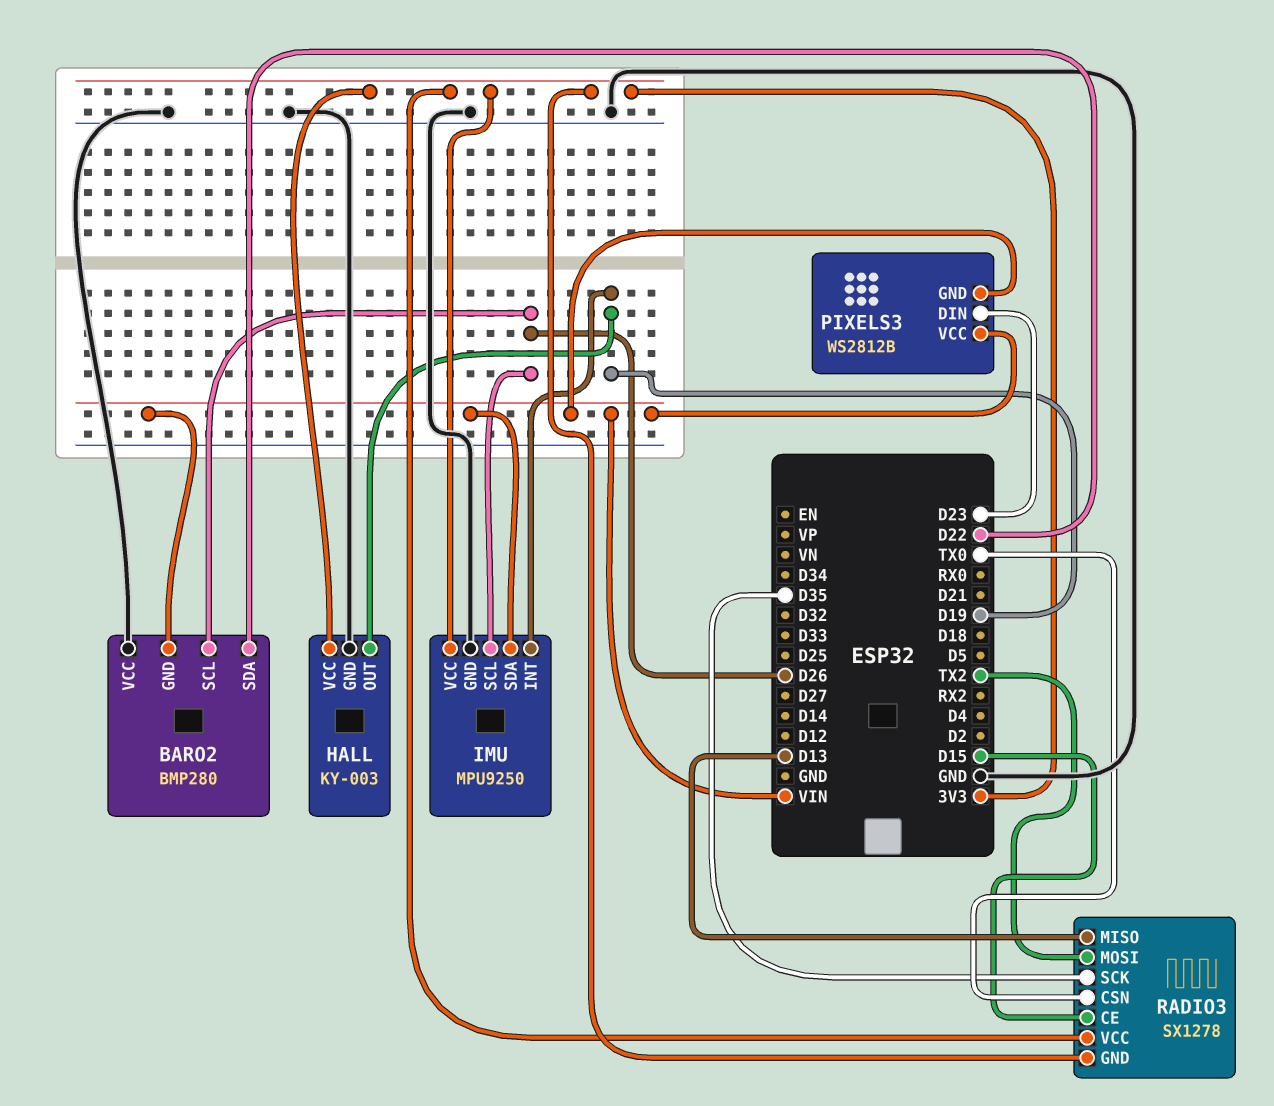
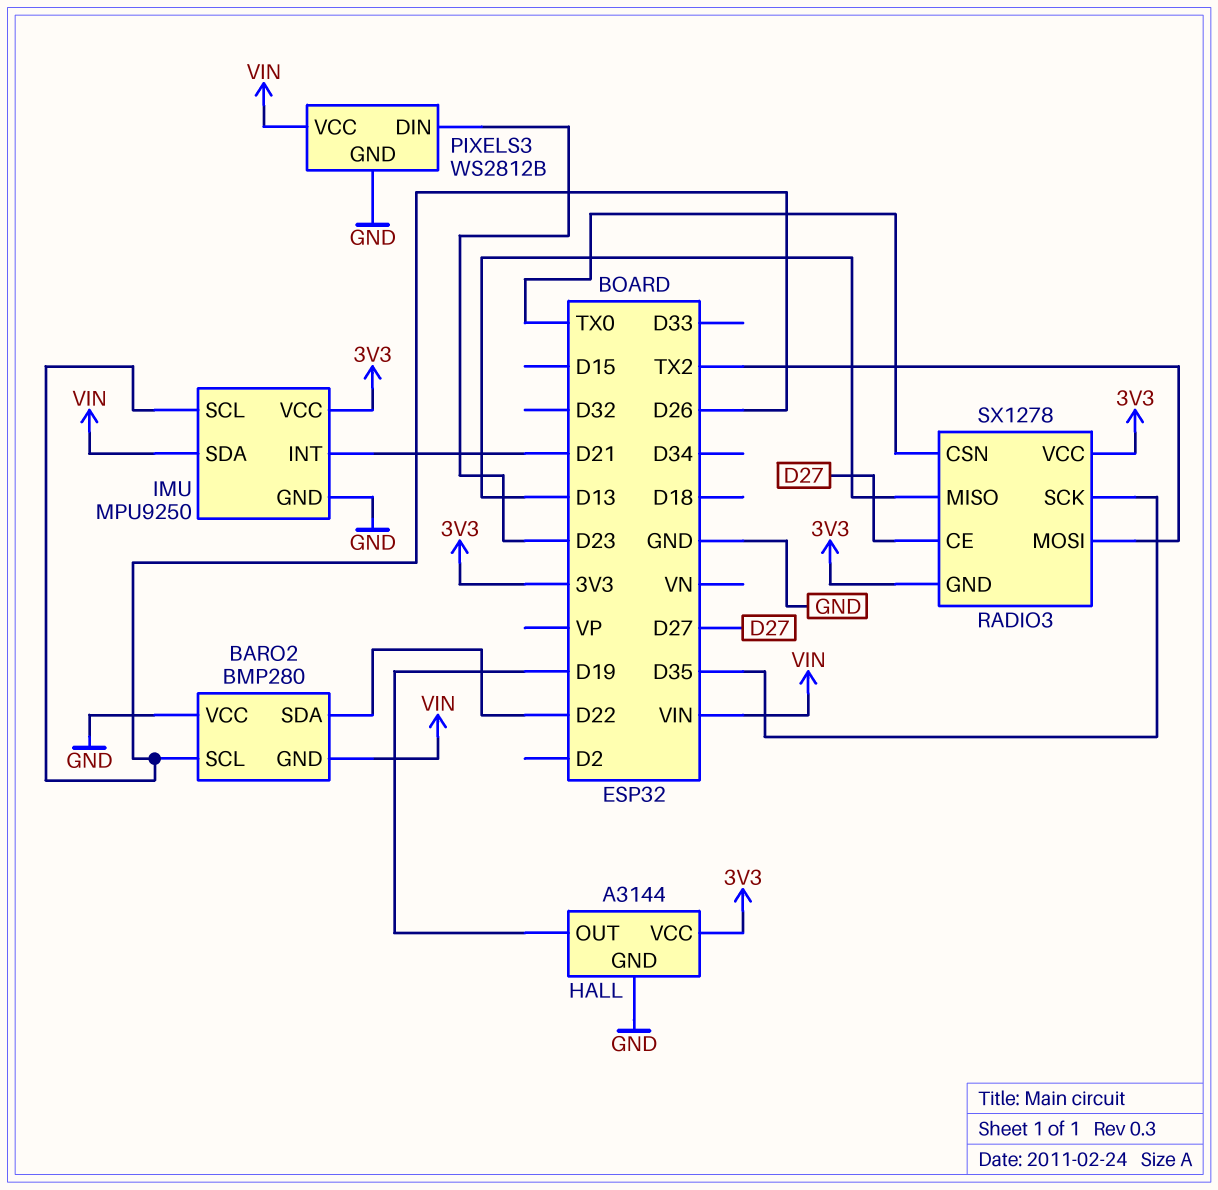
HALL: KY-003 -> A3144
IMU pin INT: D19 -> D21
PIXELS3 pin GND: VIN -> GND
RADIO3 pin CE: D15 -> D27

